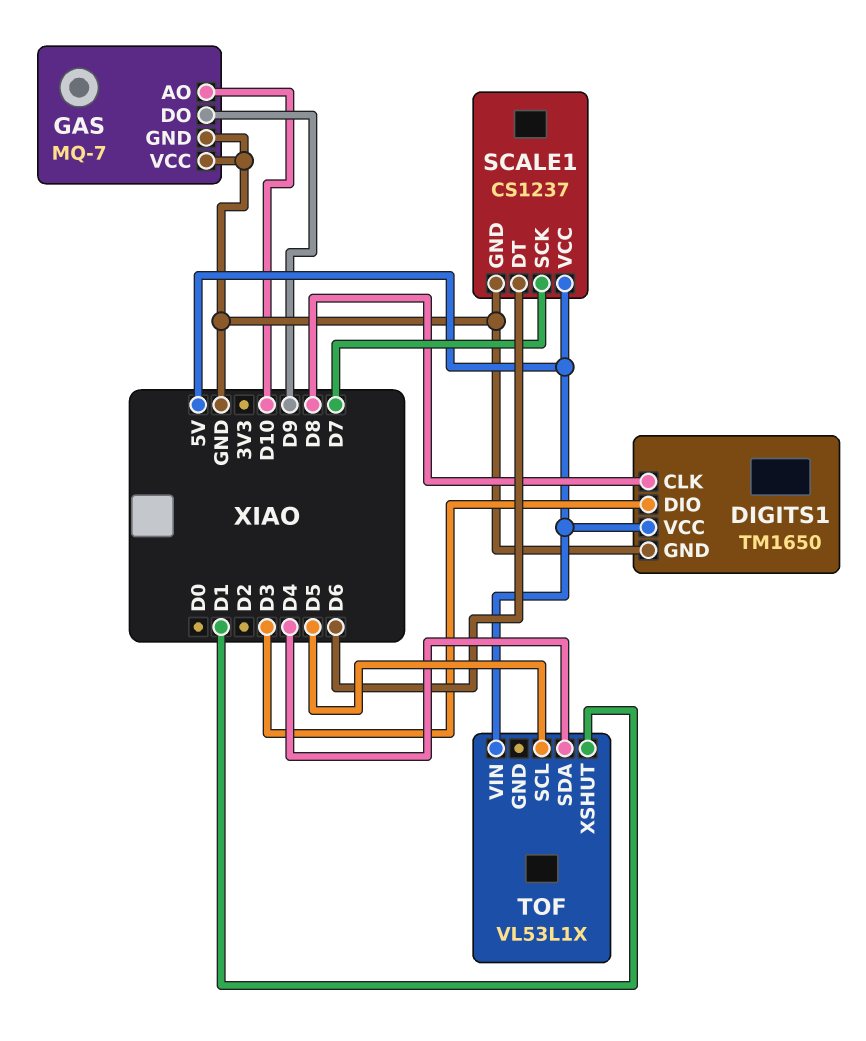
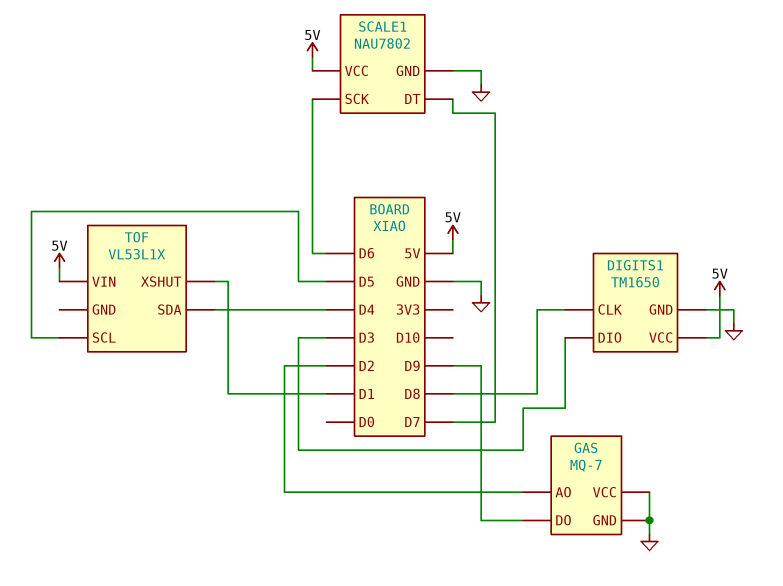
GAS pin AO: D10 -> D2
SCALE1: CS1237 -> NAU7802
SCALE1 pin DT: D6 -> D7
SCALE1 pin SCK: D7 -> D6

